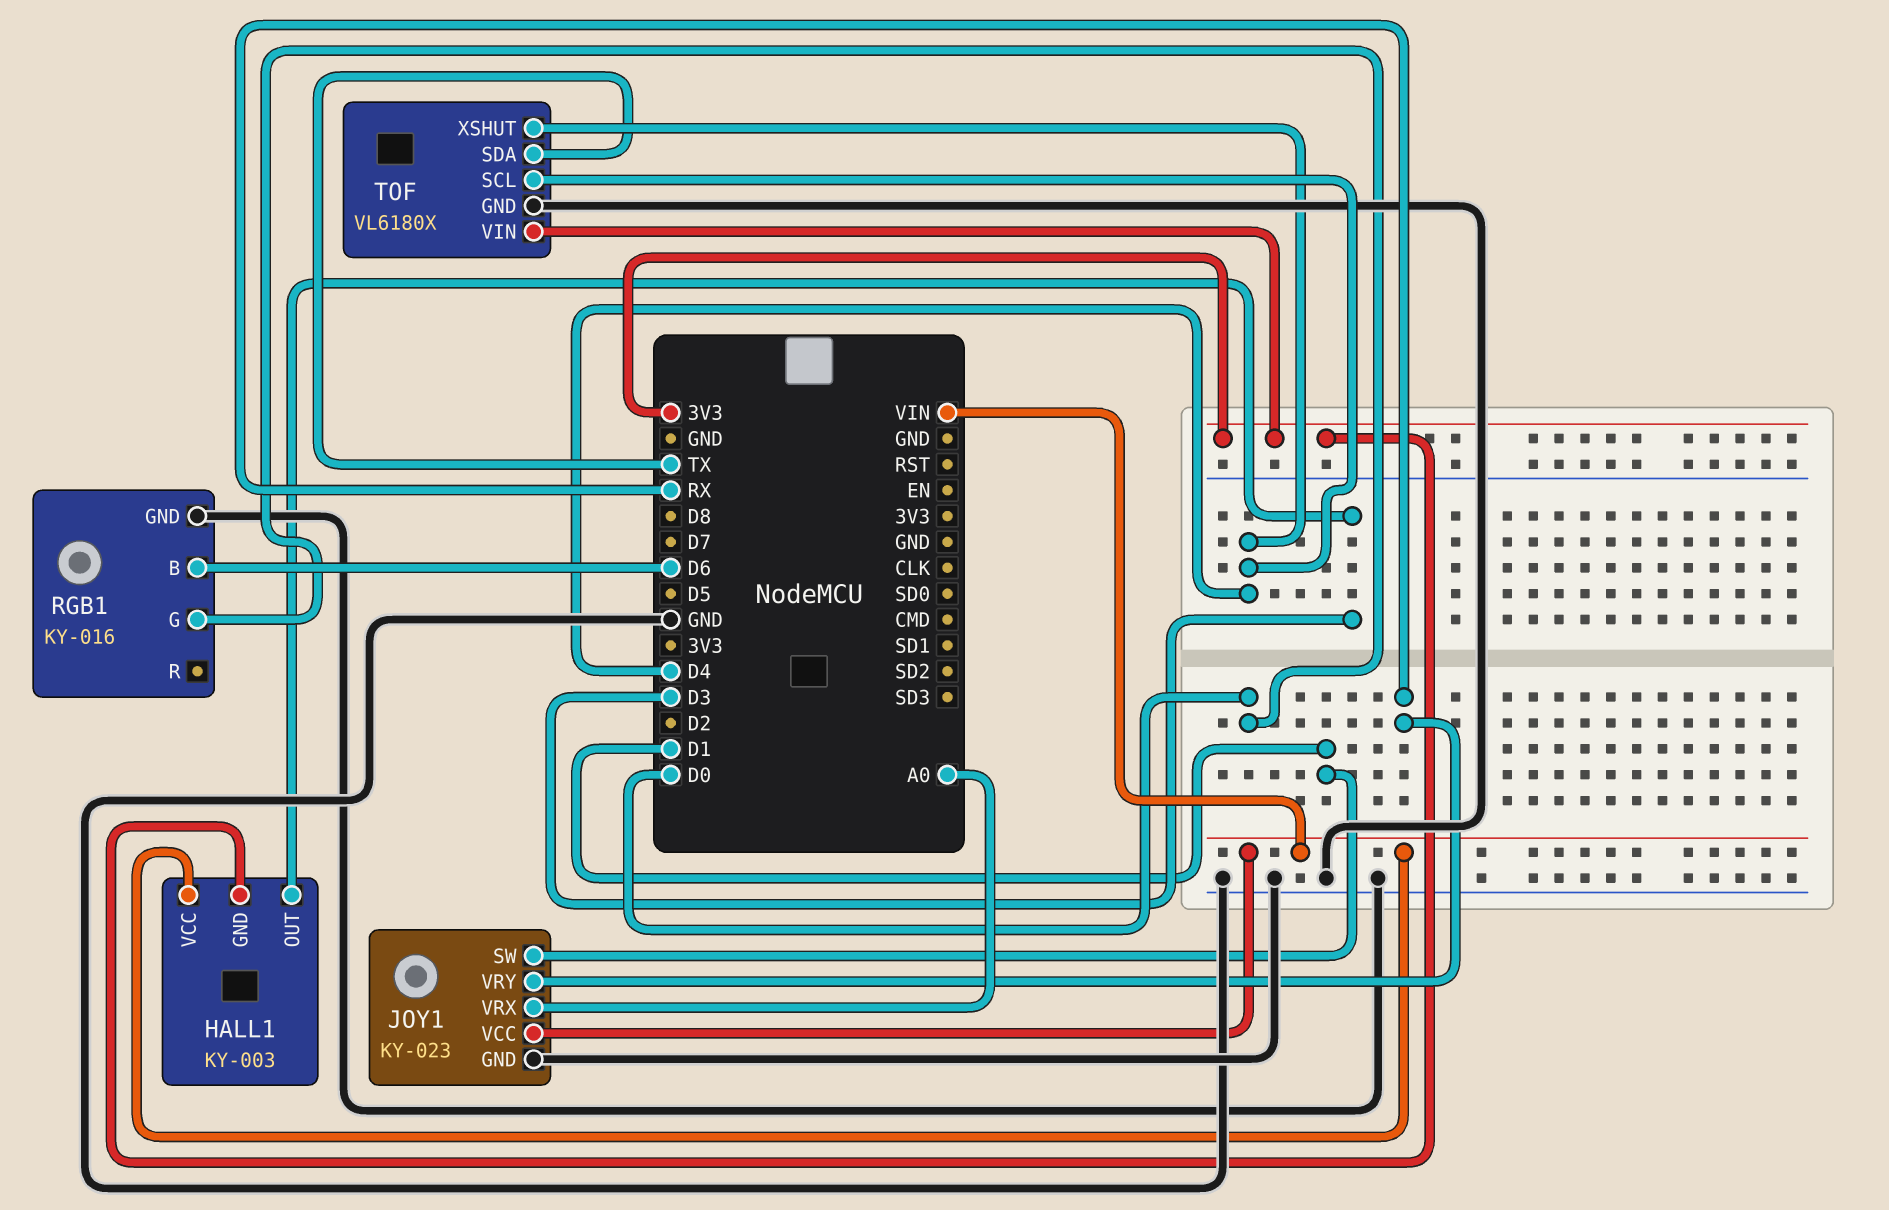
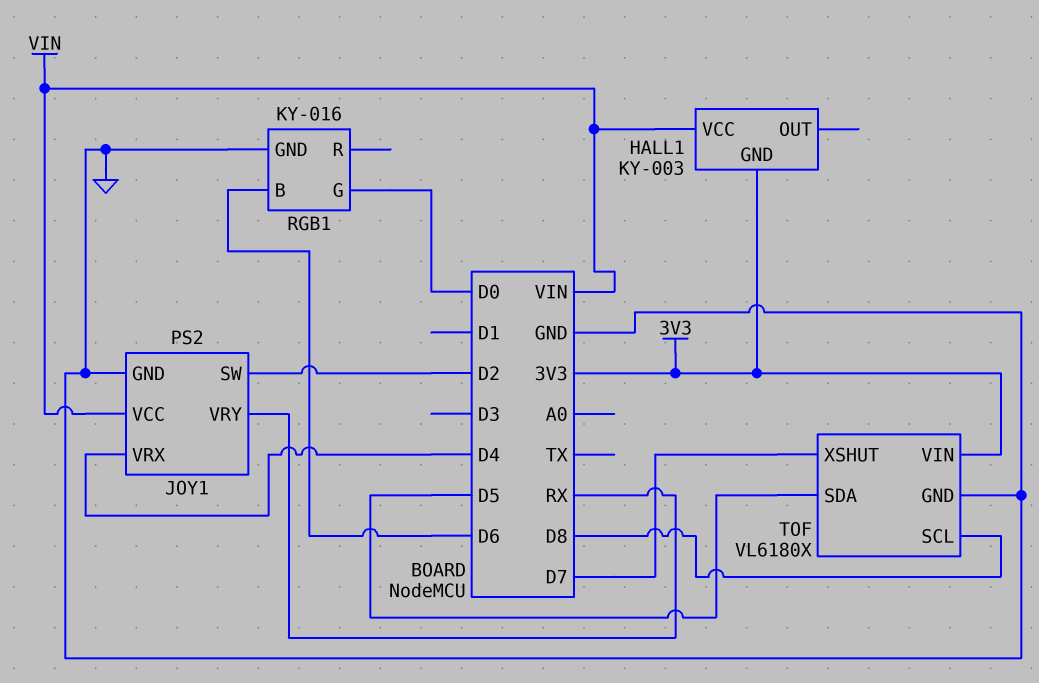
HALL1 pin OUT: D3 -> none
JOY1: KY-023 -> PS2
JOY1 pin SW: D1 -> D2
JOY1 pin VRX: A0 -> D4
TOF pin SCL: D4 -> D8
TOF pin SDA: TX -> D5
TOF pin XSHUT: D4 -> D7

